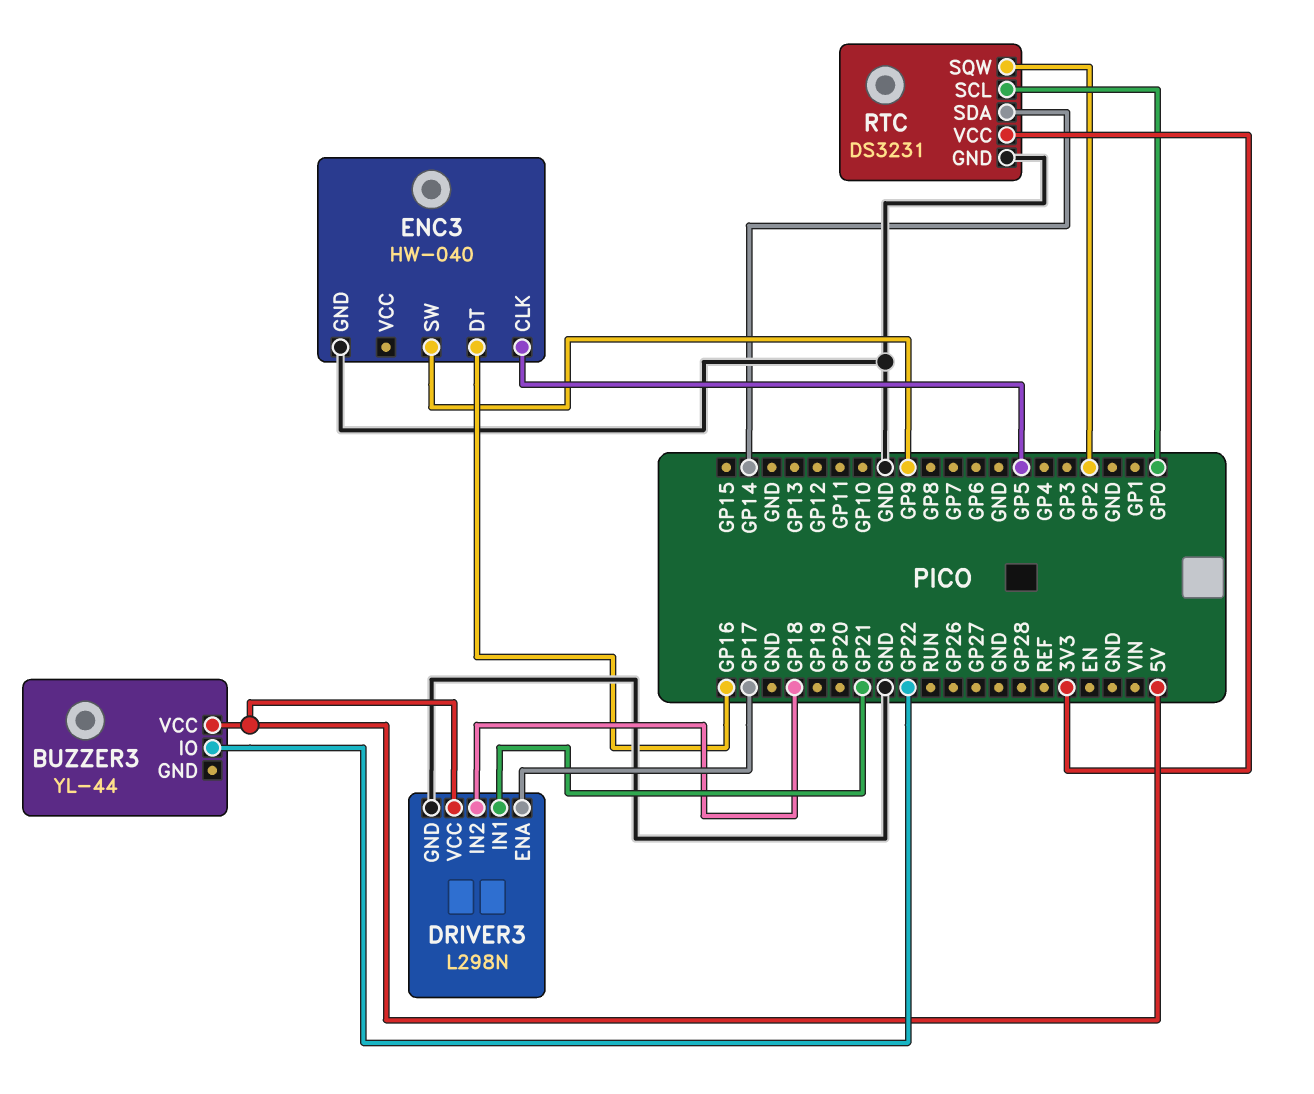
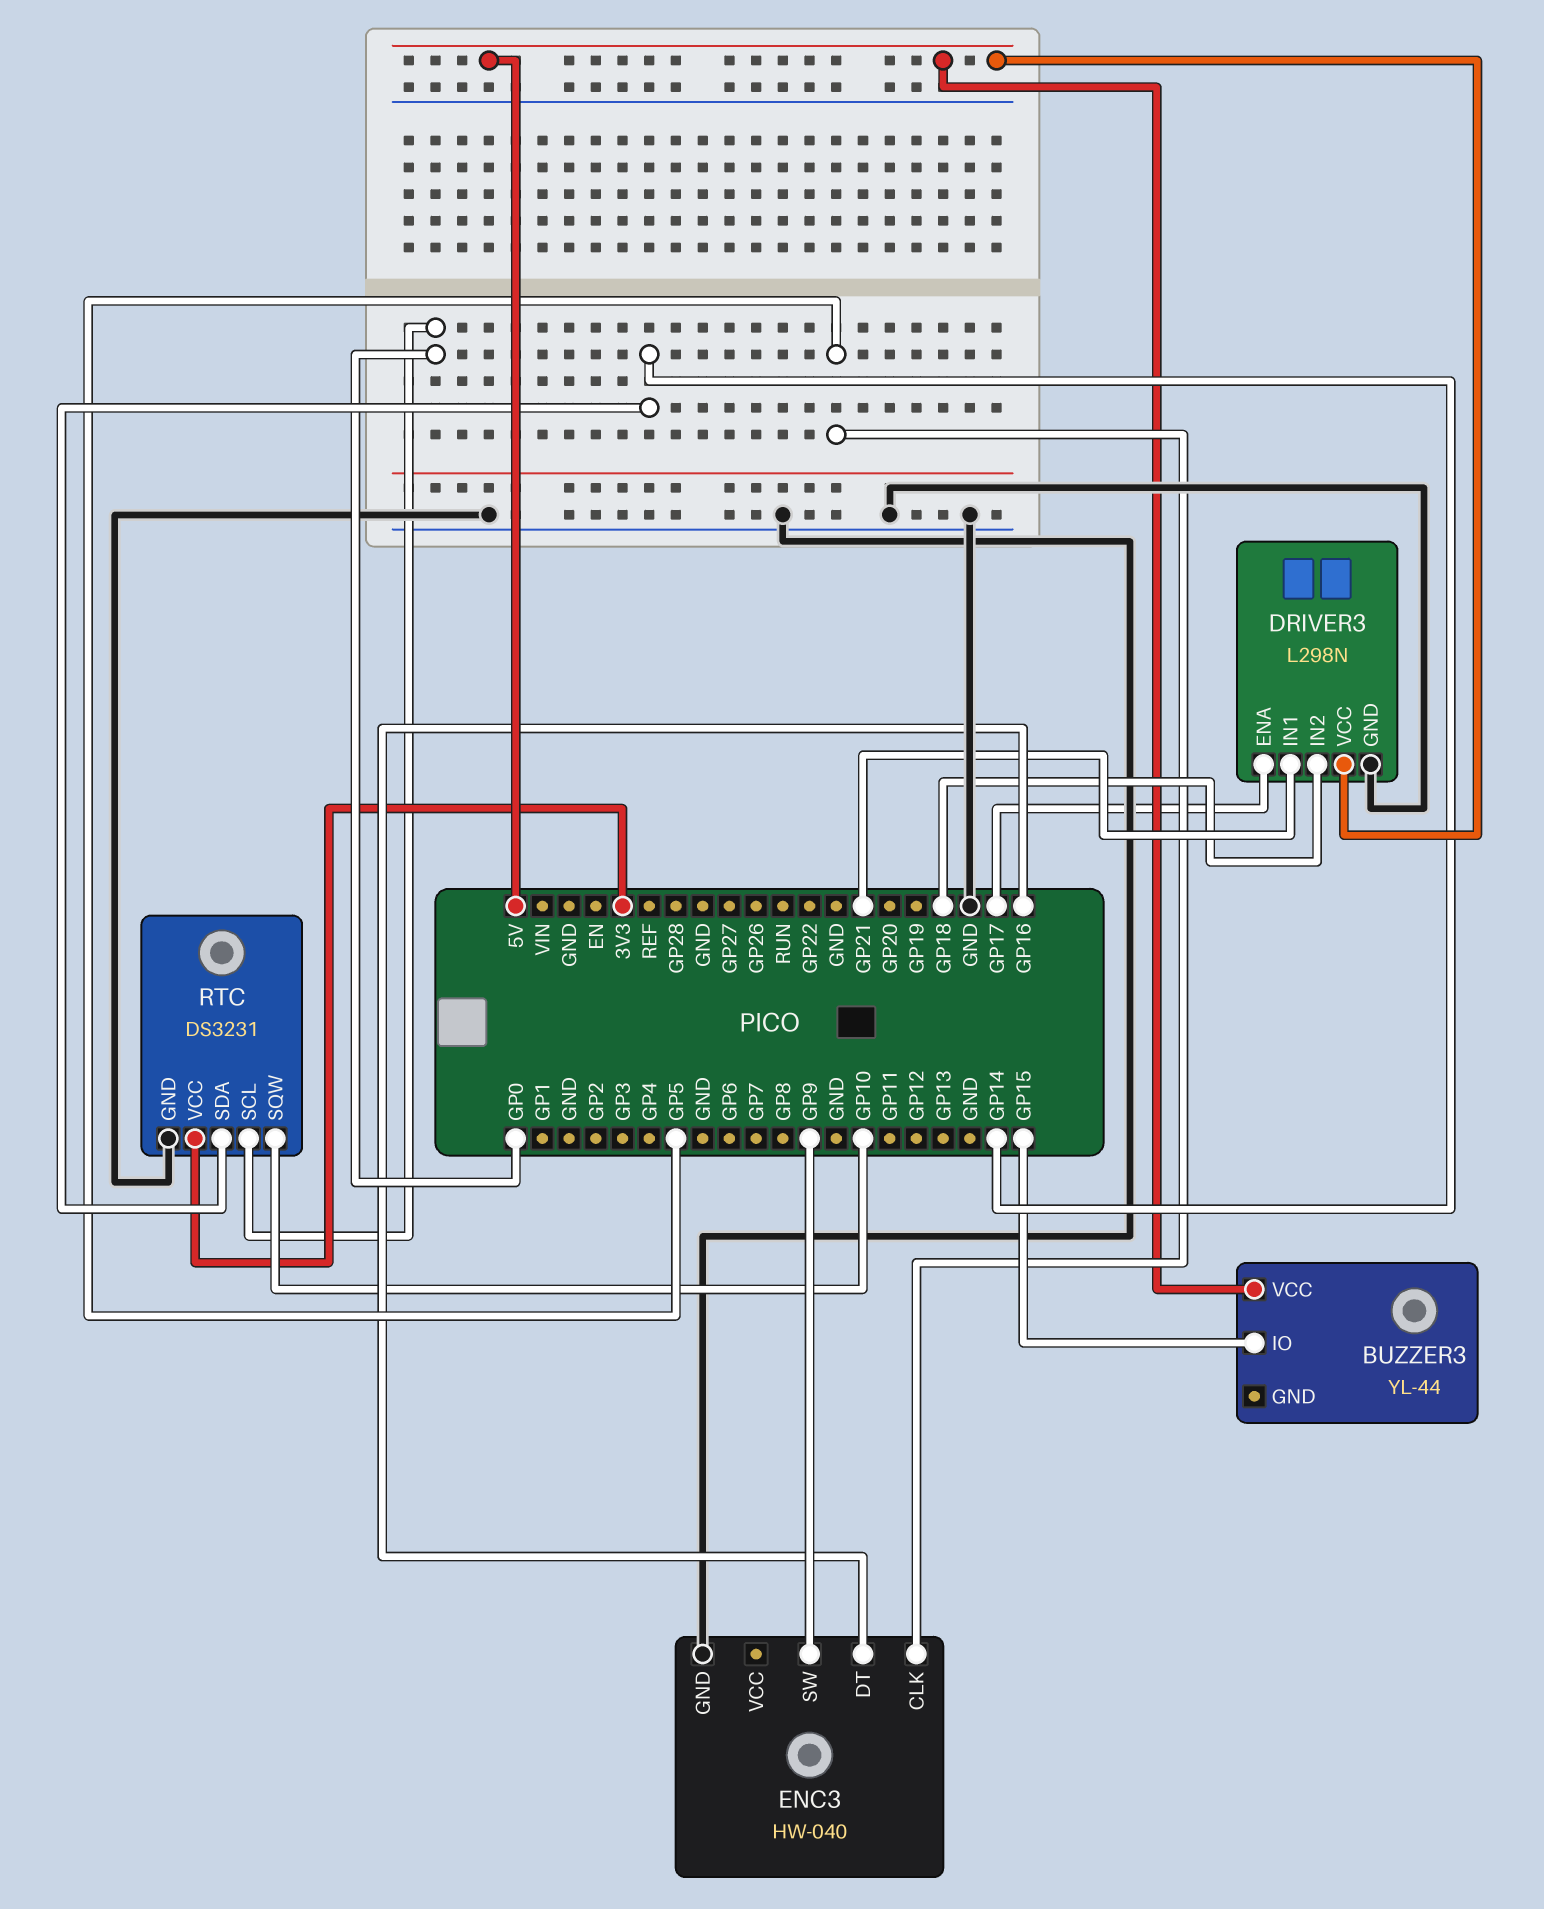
BUZZER3 pin IO: GP22 -> GP15
RTC pin SQW: GP2 -> GP10

